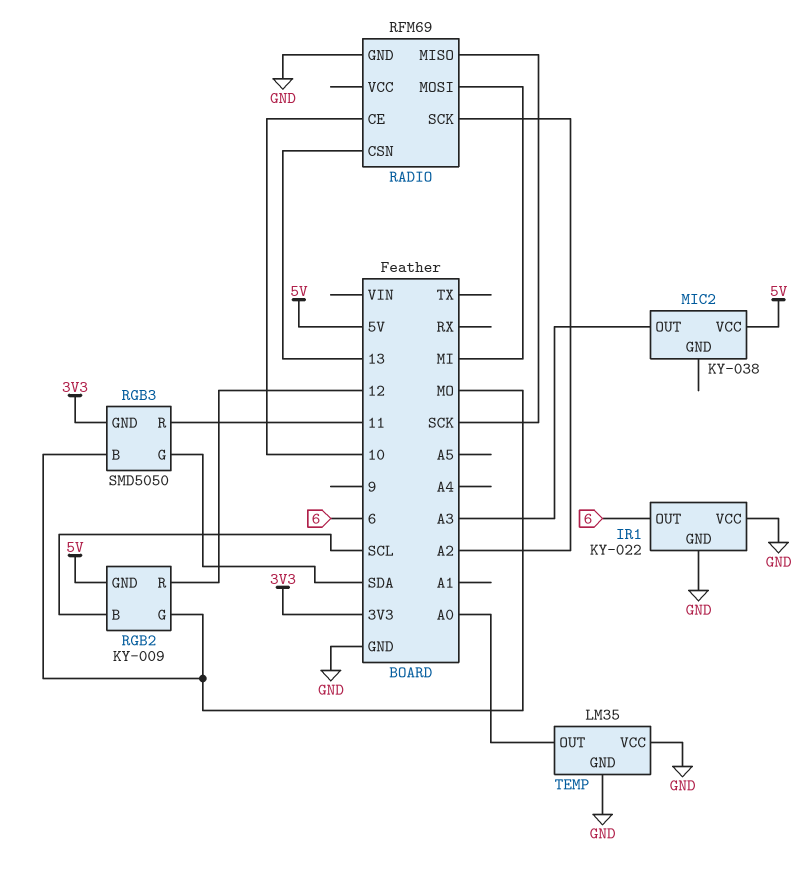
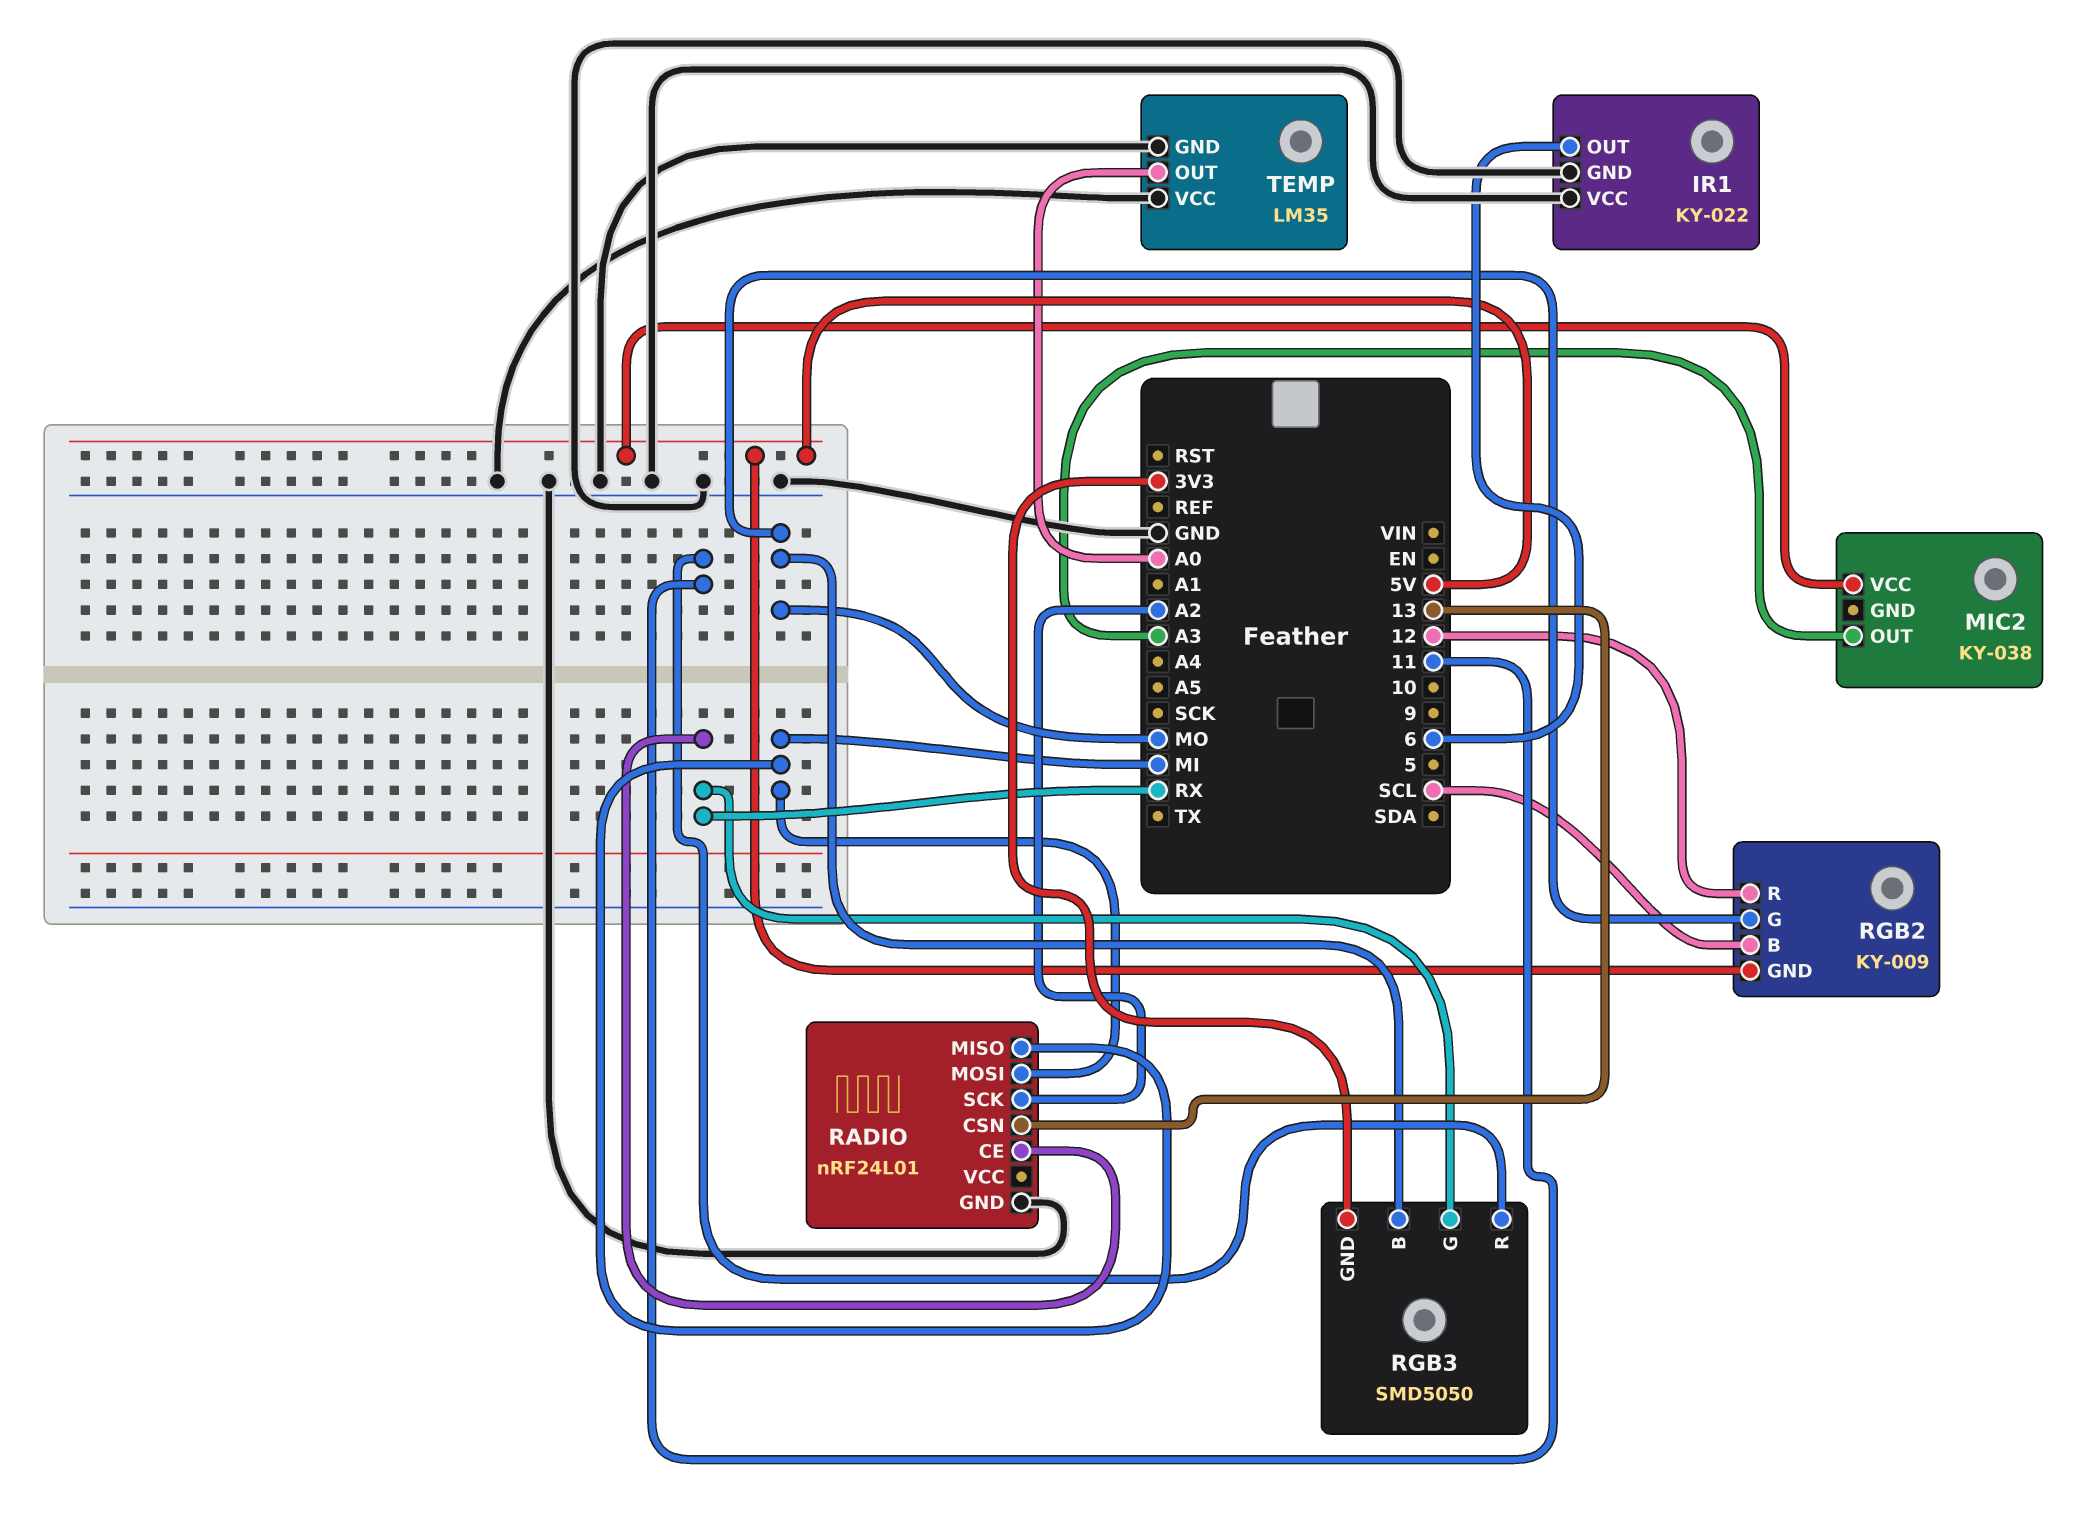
RADIO: RFM69 -> nRF24L01
RADIO pin CE: 10 -> RX
RADIO pin MISO: SCK -> MI
RGB3 pin G: SDA -> RX

